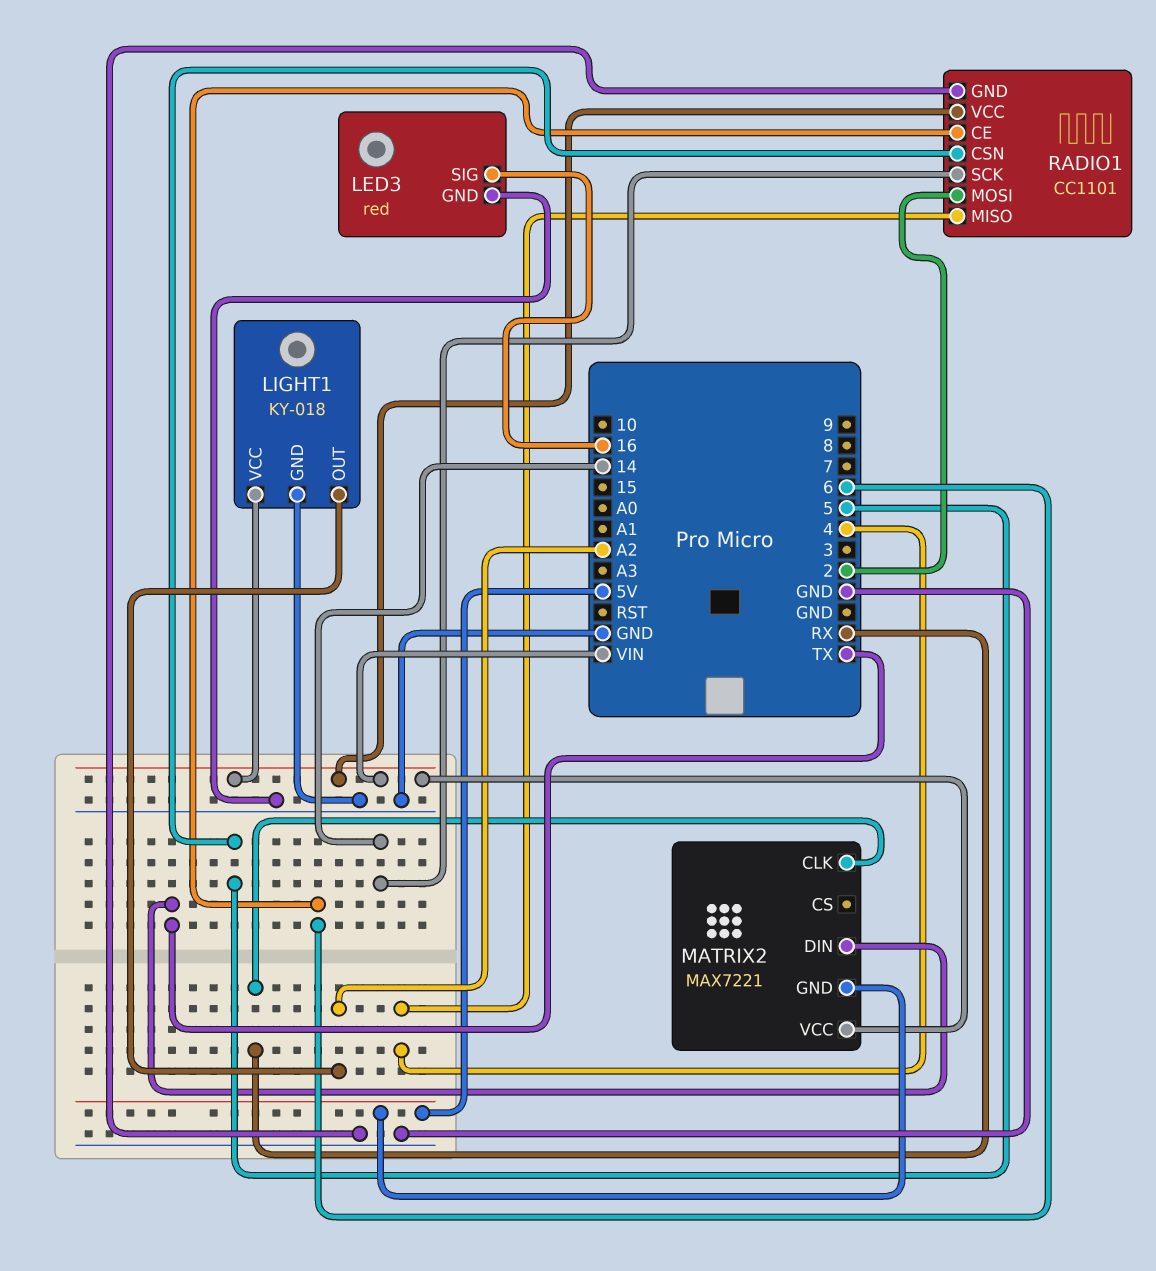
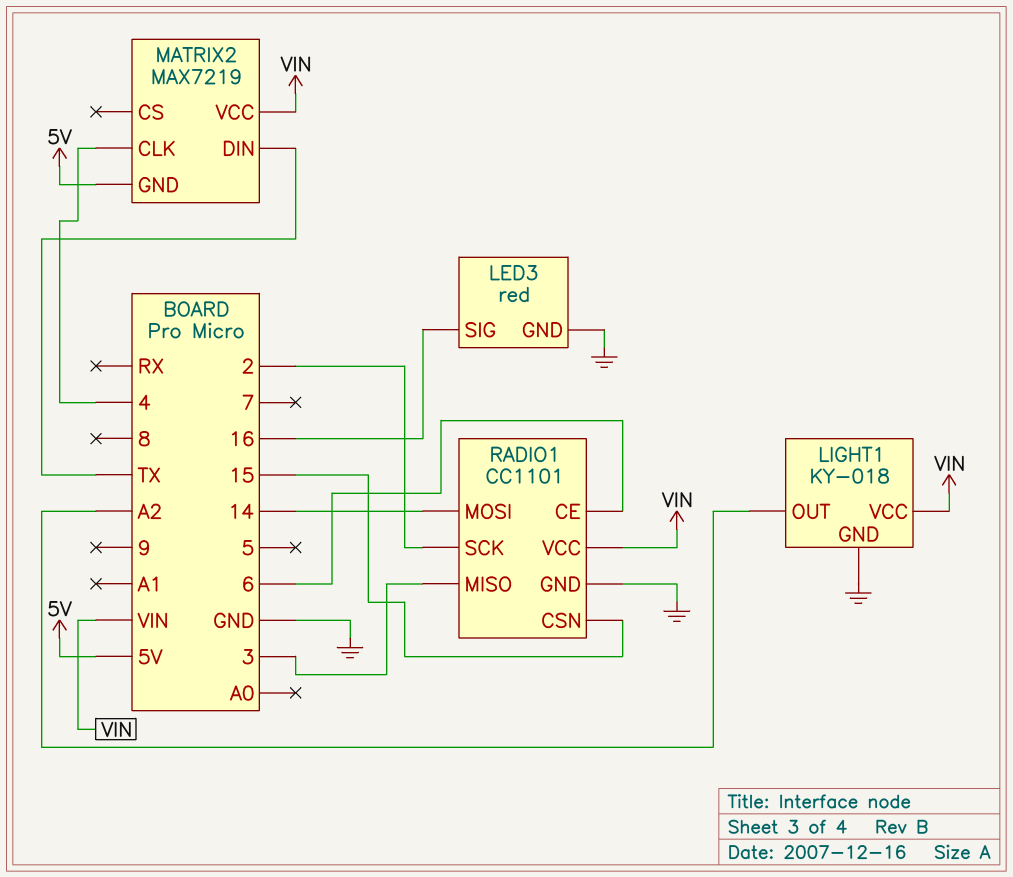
MATRIX2: MAX7221 -> MAX7219
MATRIX2 pin CLK: RX -> 4
RADIO1 pin CSN: 5 -> 15
RADIO1 pin MISO: 4 -> 3
RADIO1 pin MOSI: 2 -> 14
RADIO1 pin SCK: 14 -> 2

